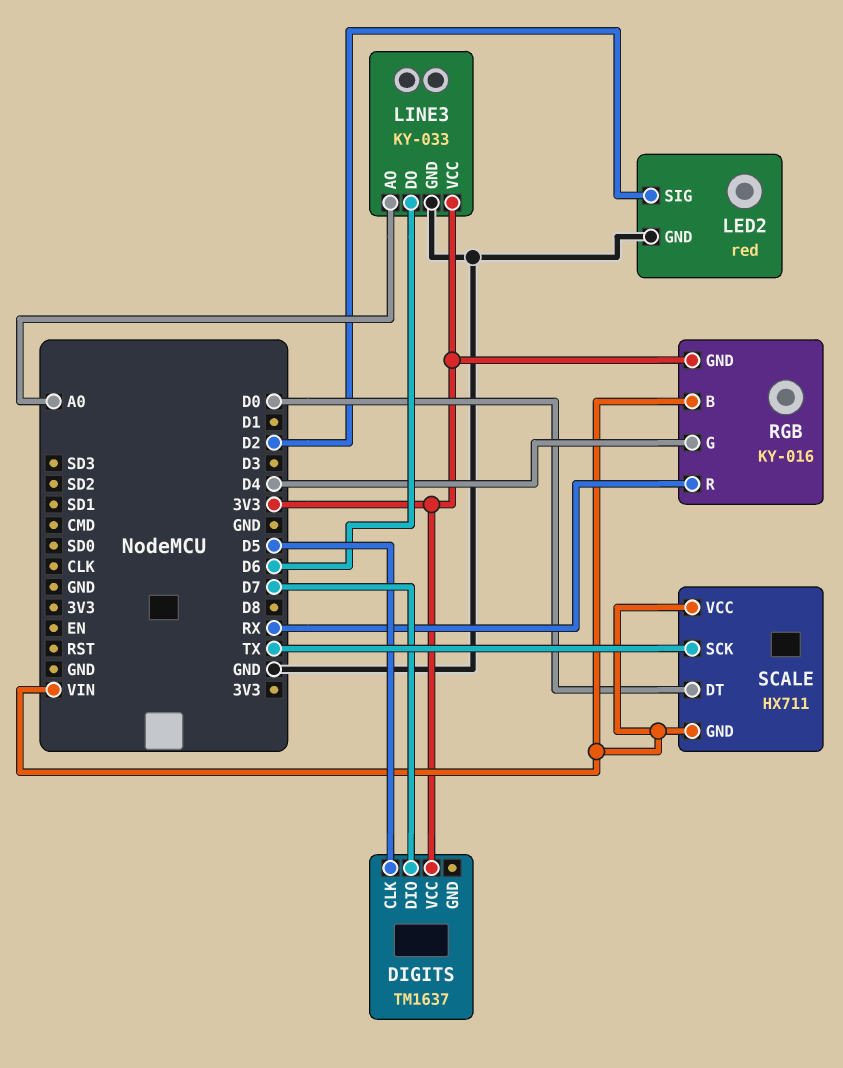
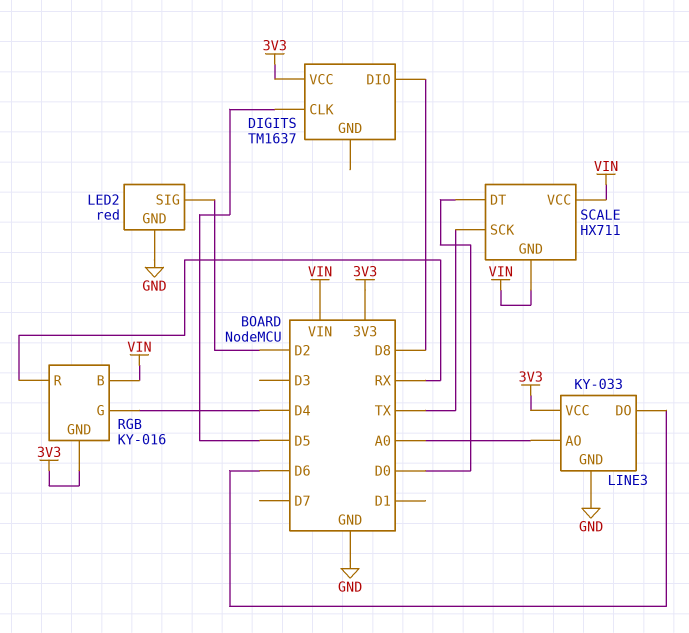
DIGITS pin DIO: D7 -> D8

